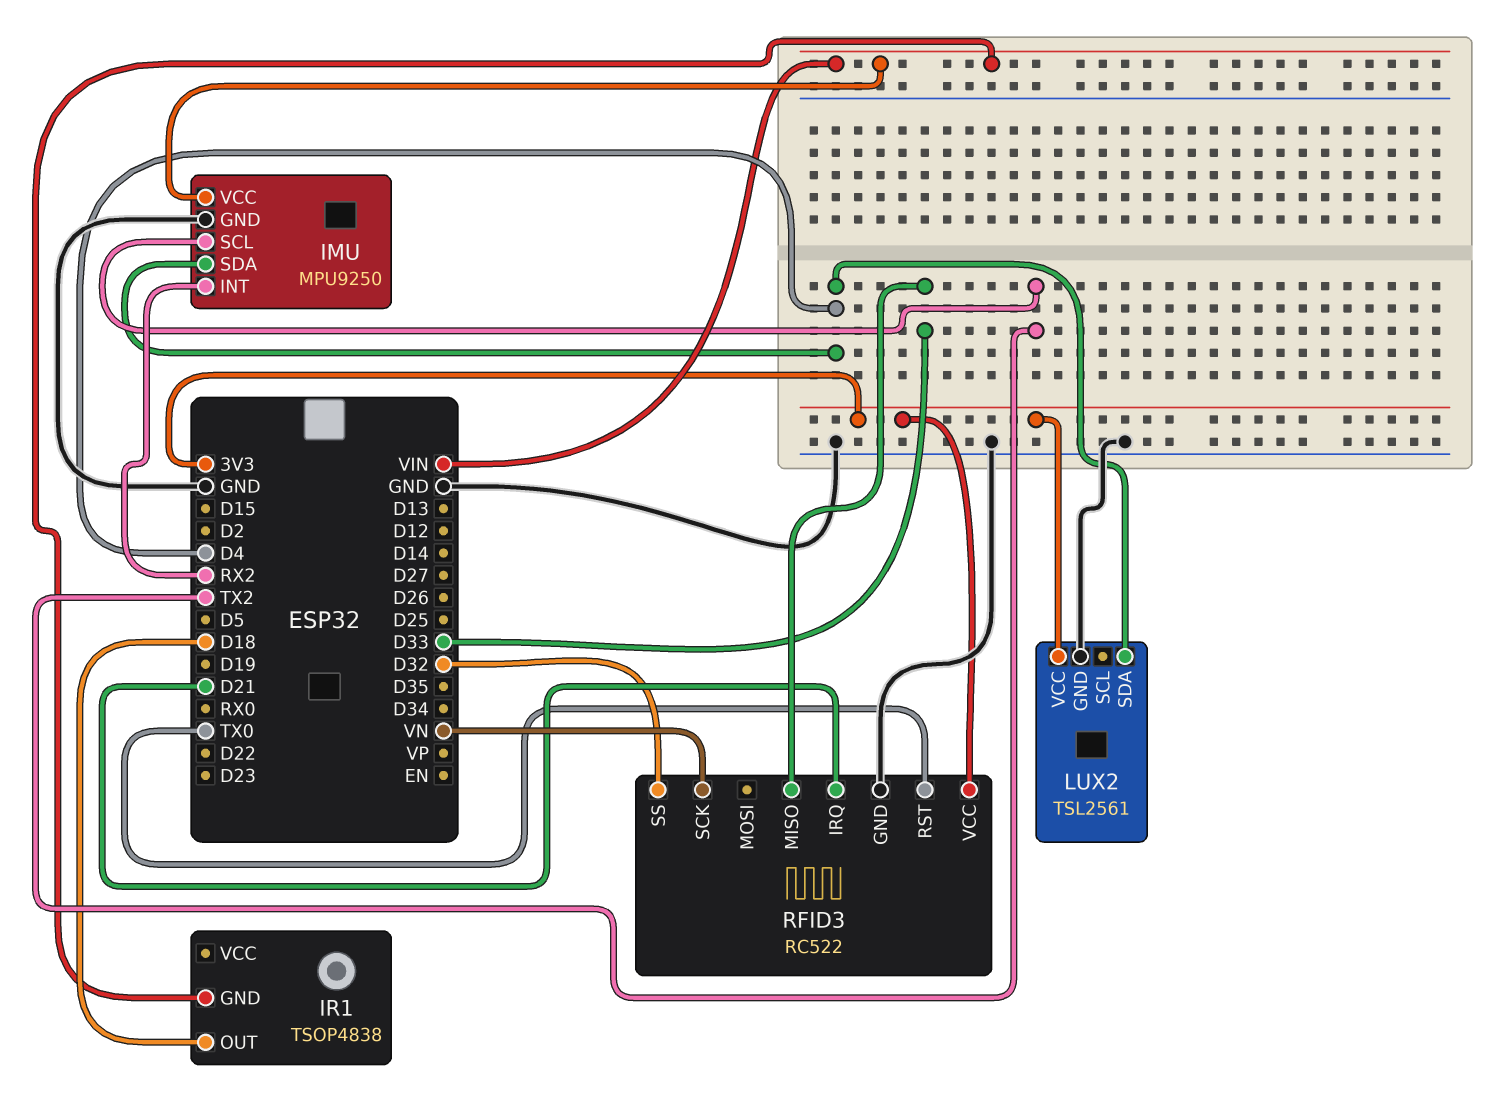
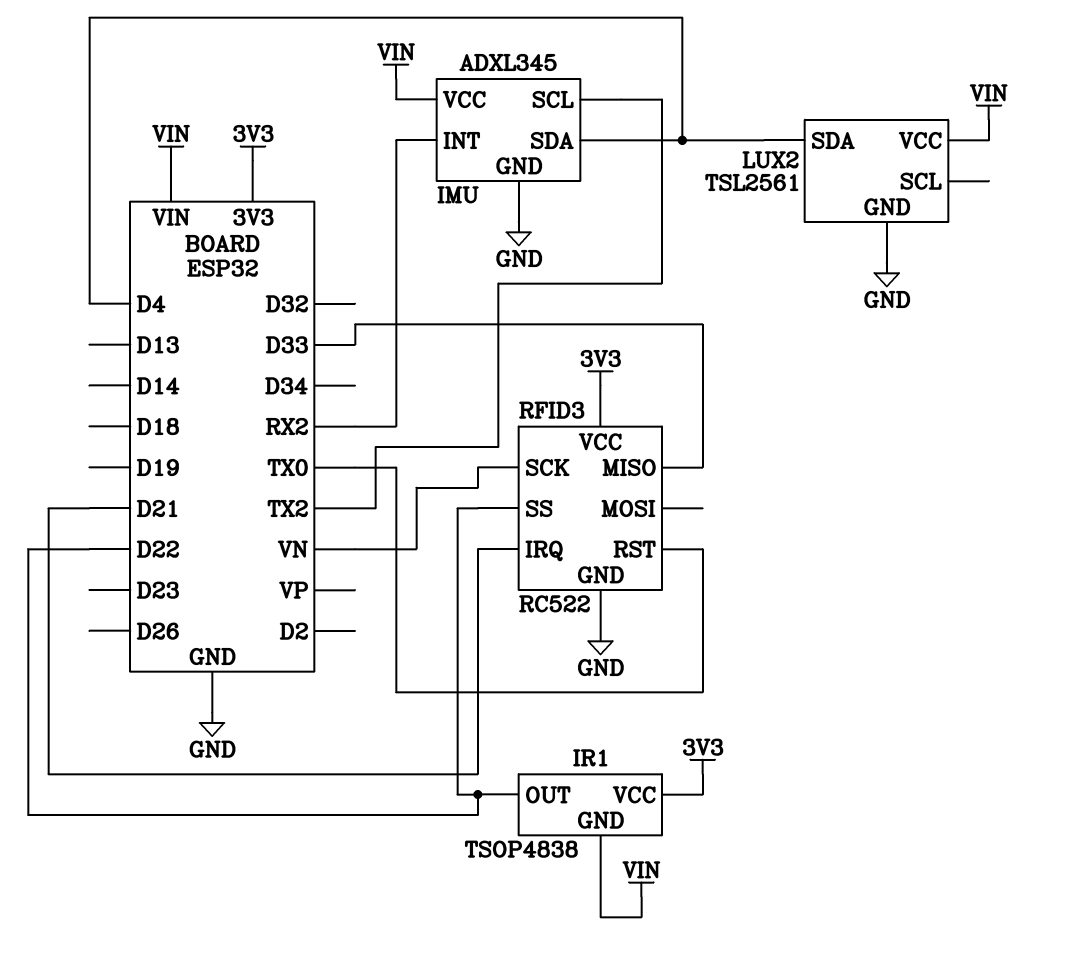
IMU: MPU9250 -> ADXL345
IR1 pin OUT: D18 -> D22
IR1 pin VCC: none -> 3V3
LUX2 pin VCC: 3V3 -> VIN
RFID3 pin SS: D32 -> D22

